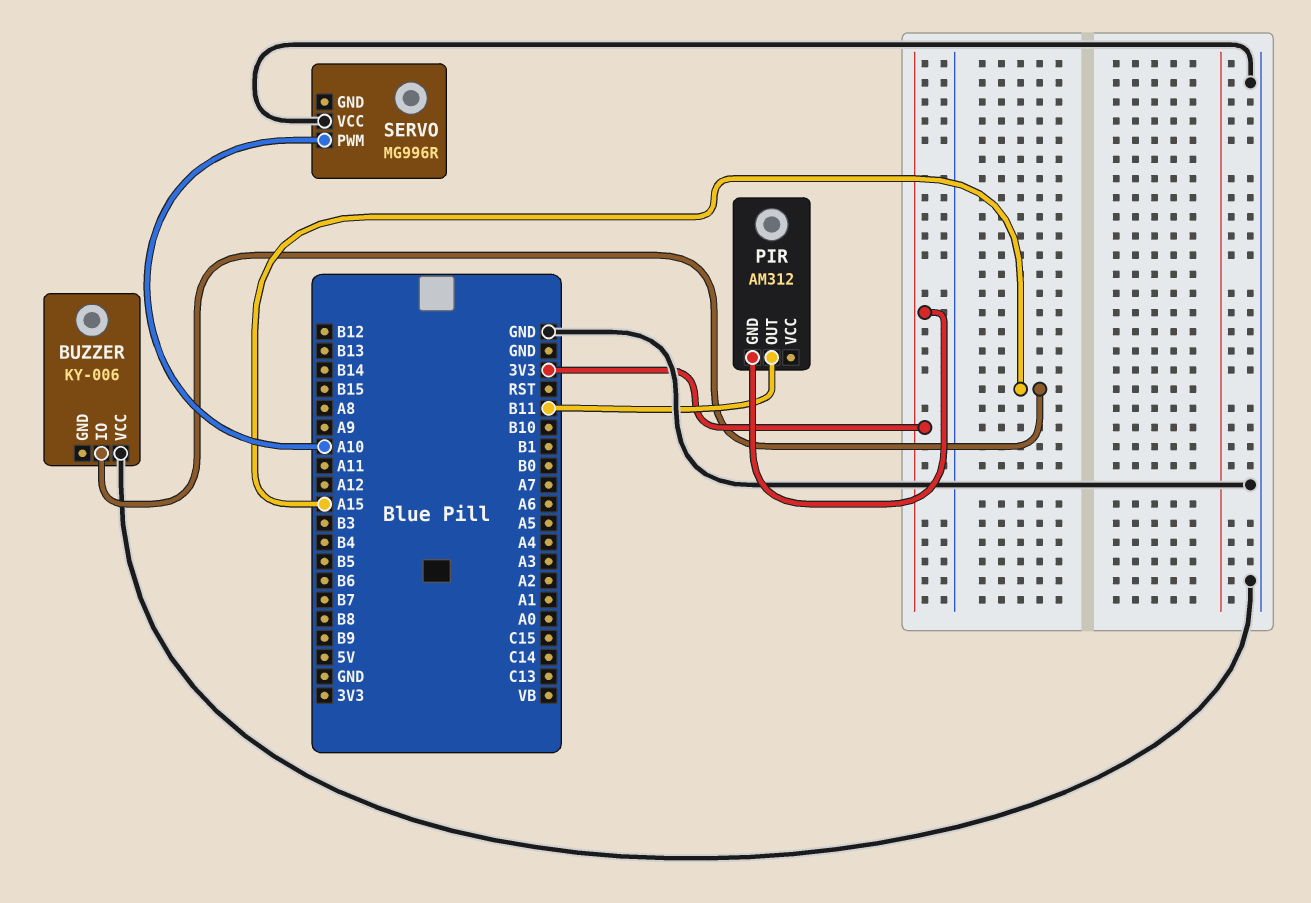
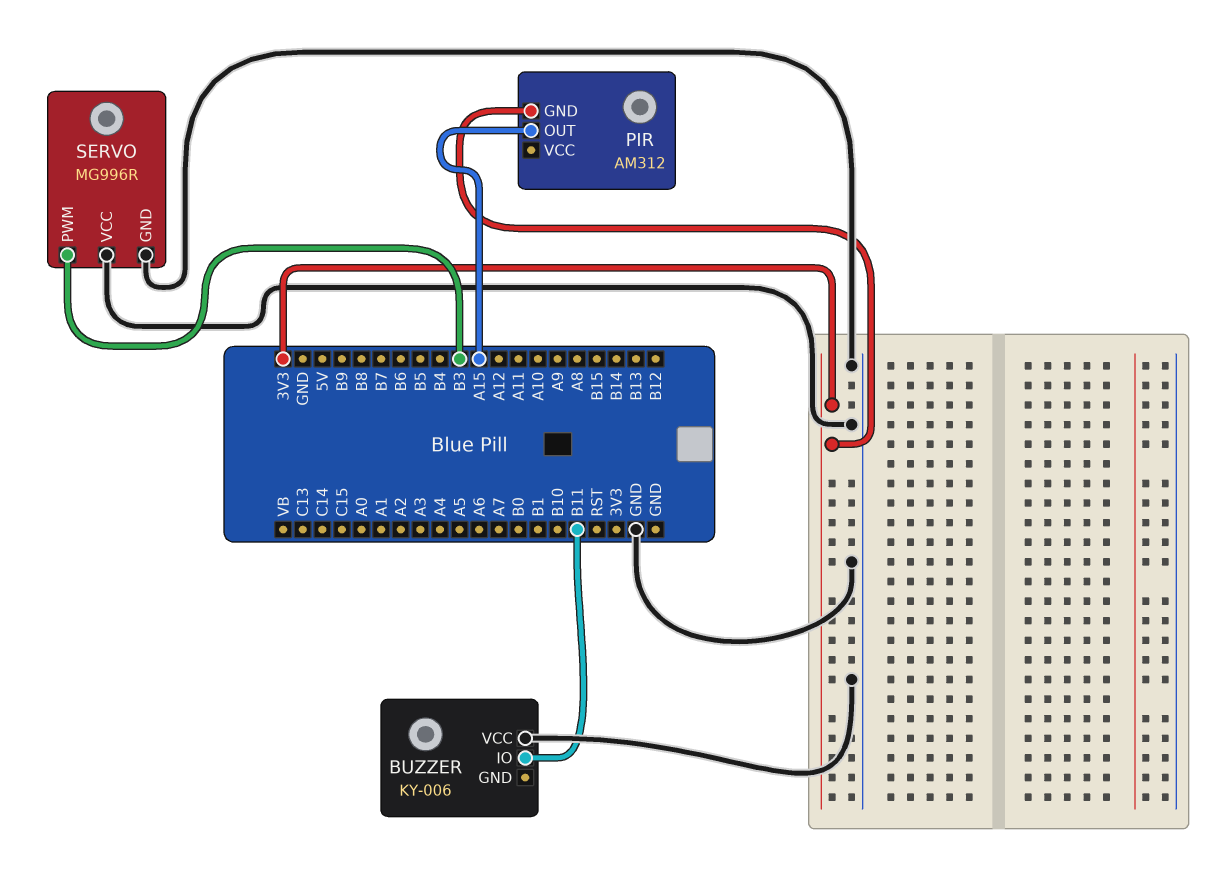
BUZZER pin IO: A15 -> B11
PIR pin OUT: B11 -> A15
SERVO pin GND: none -> GND
SERVO pin PWM: A10 -> B3

